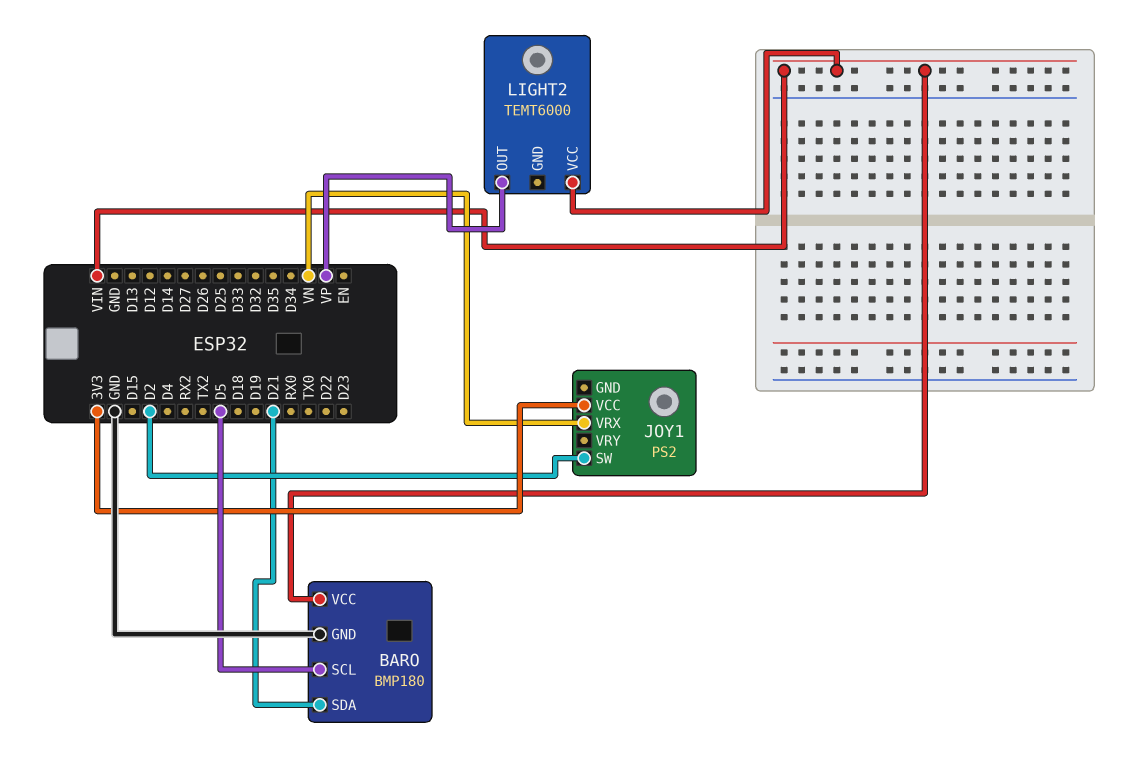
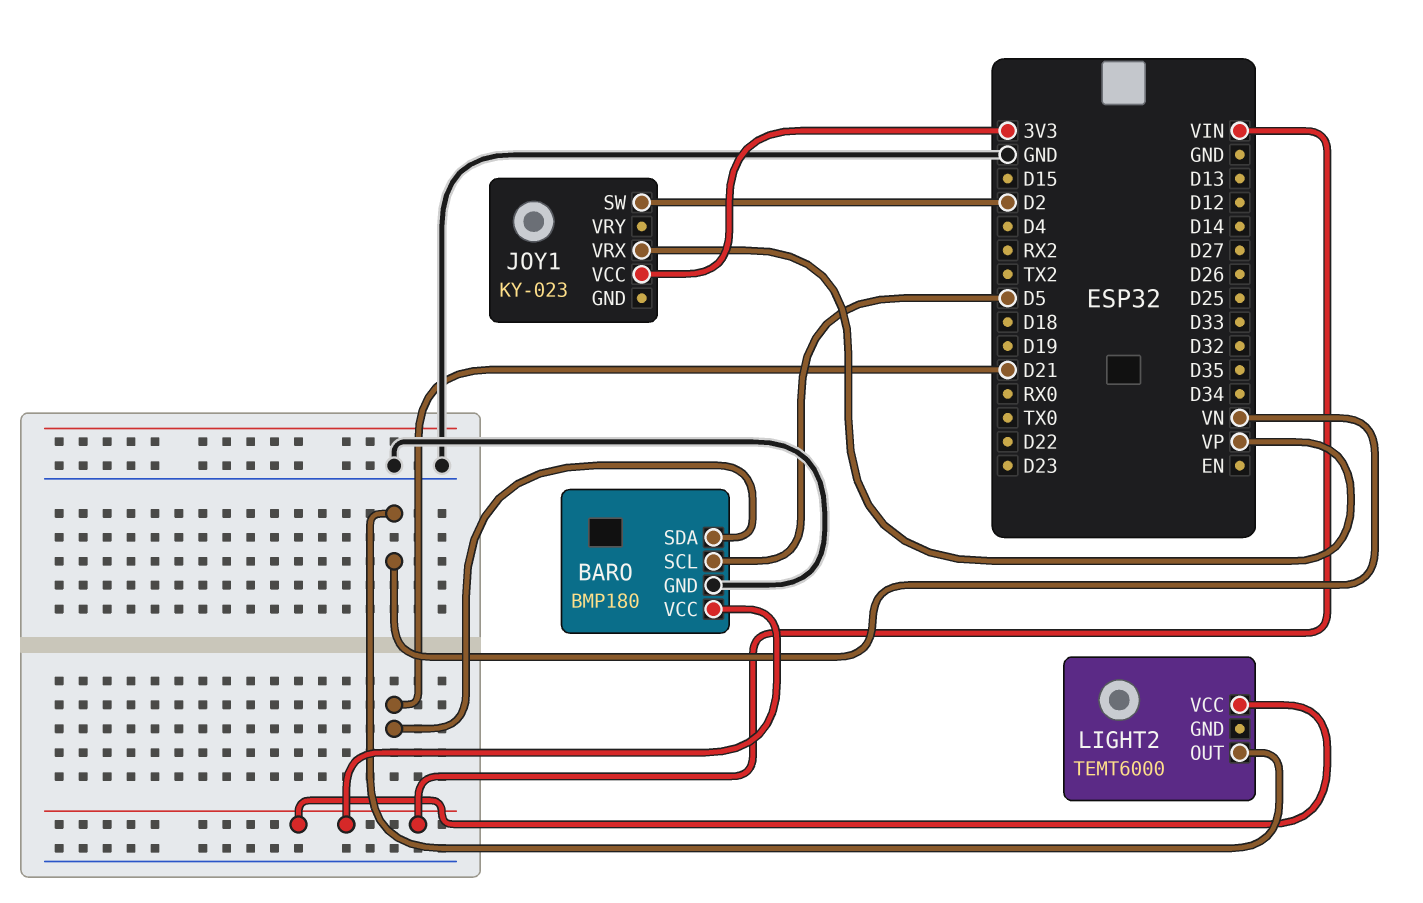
JOY1: PS2 -> KY-023
JOY1 pin VRX: VN -> VP
LIGHT2 pin OUT: VP -> VN

